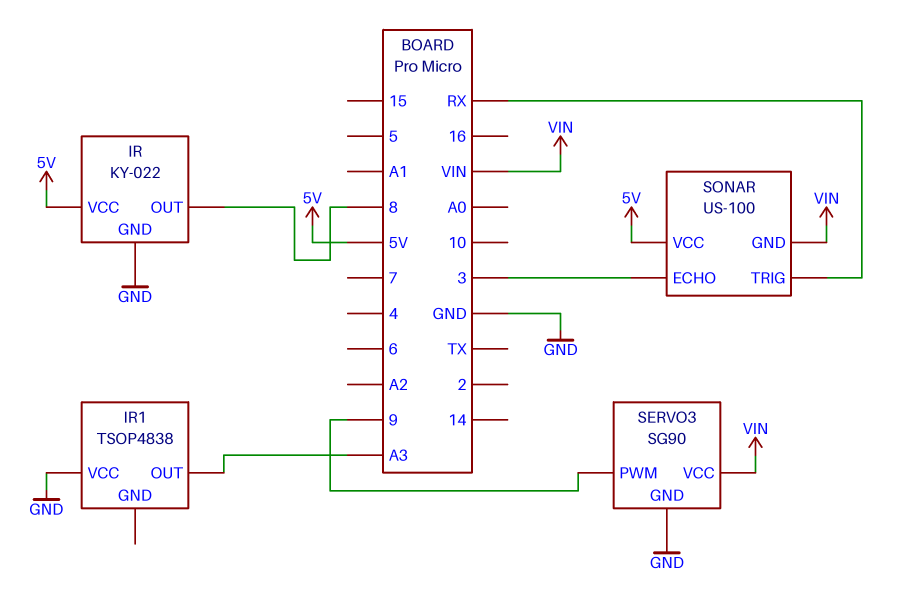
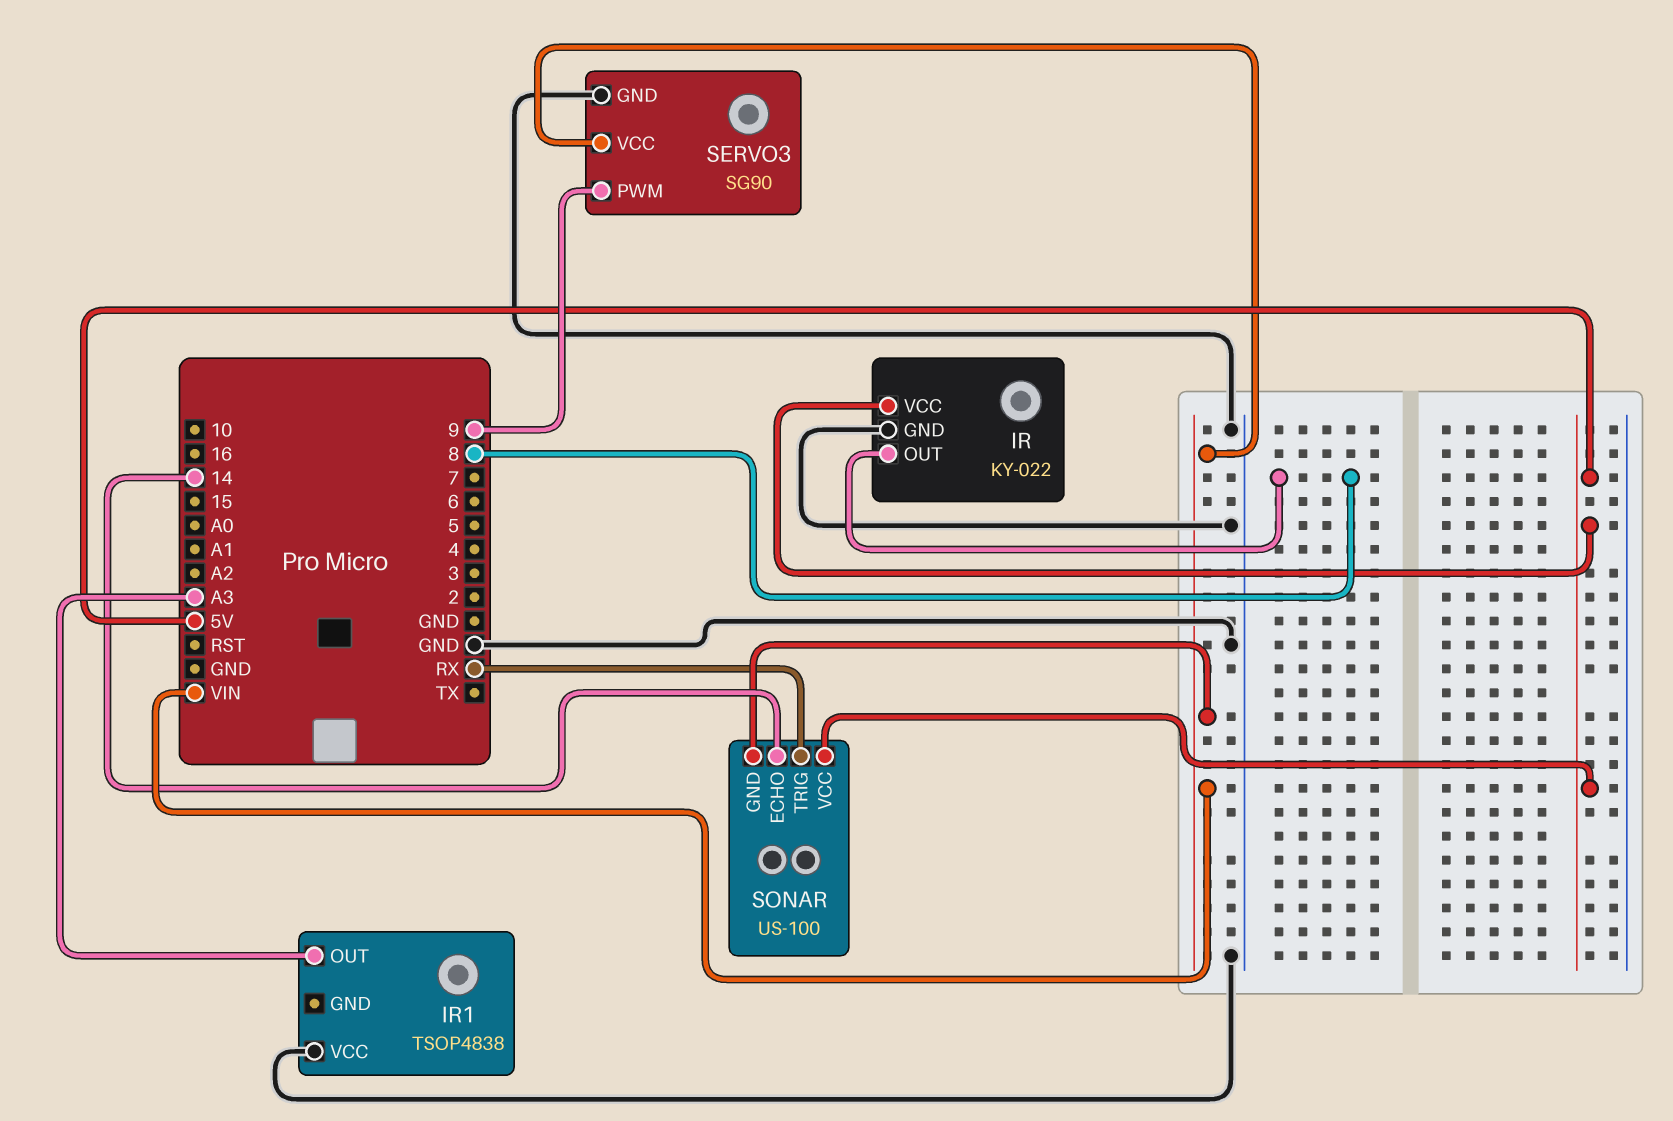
SONAR pin ECHO: 3 -> 14

